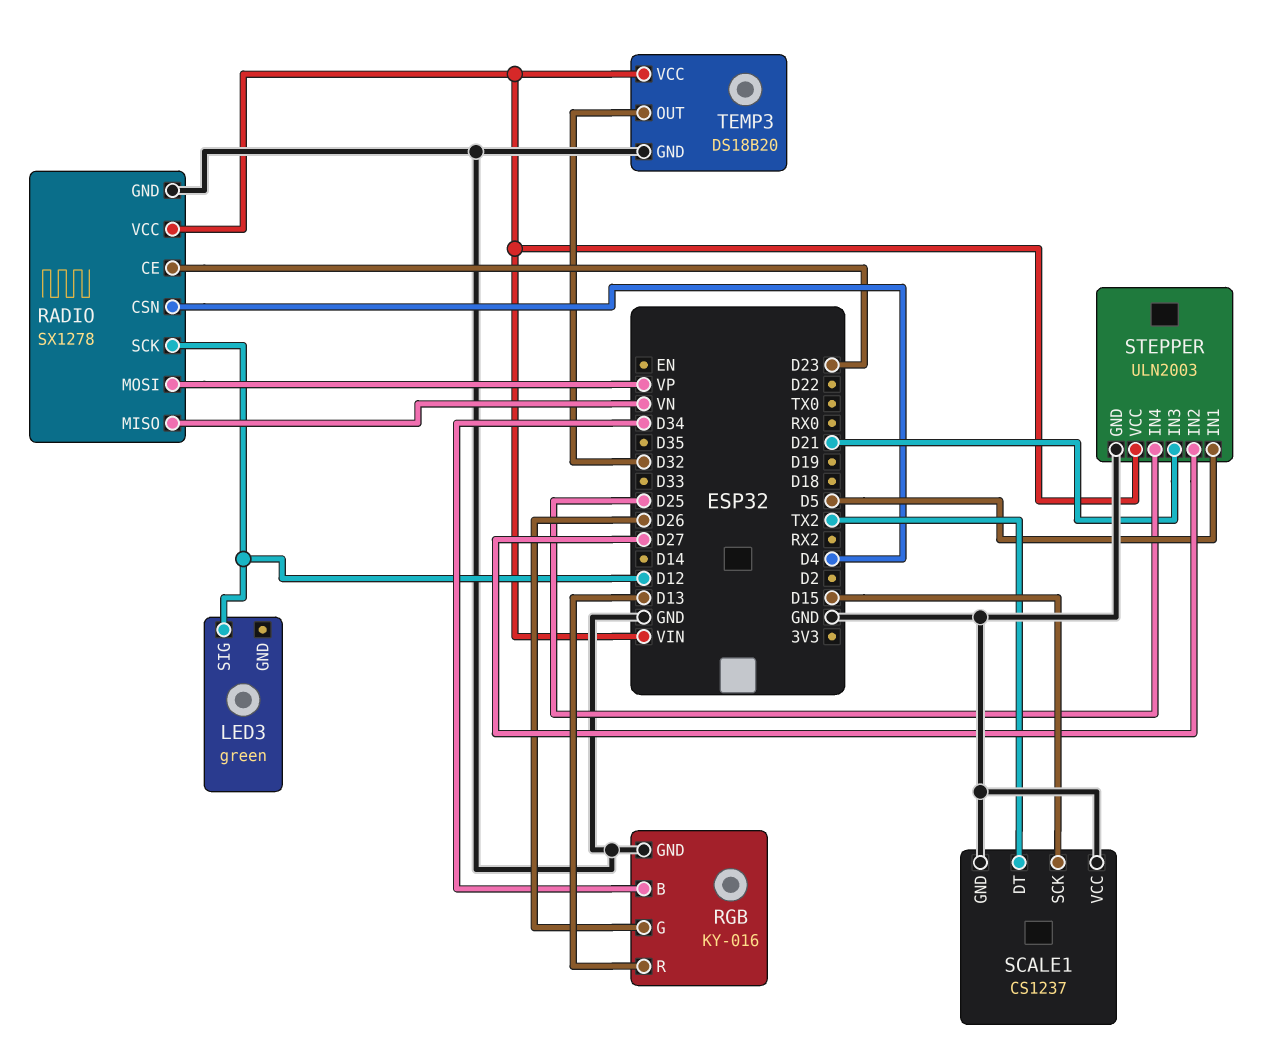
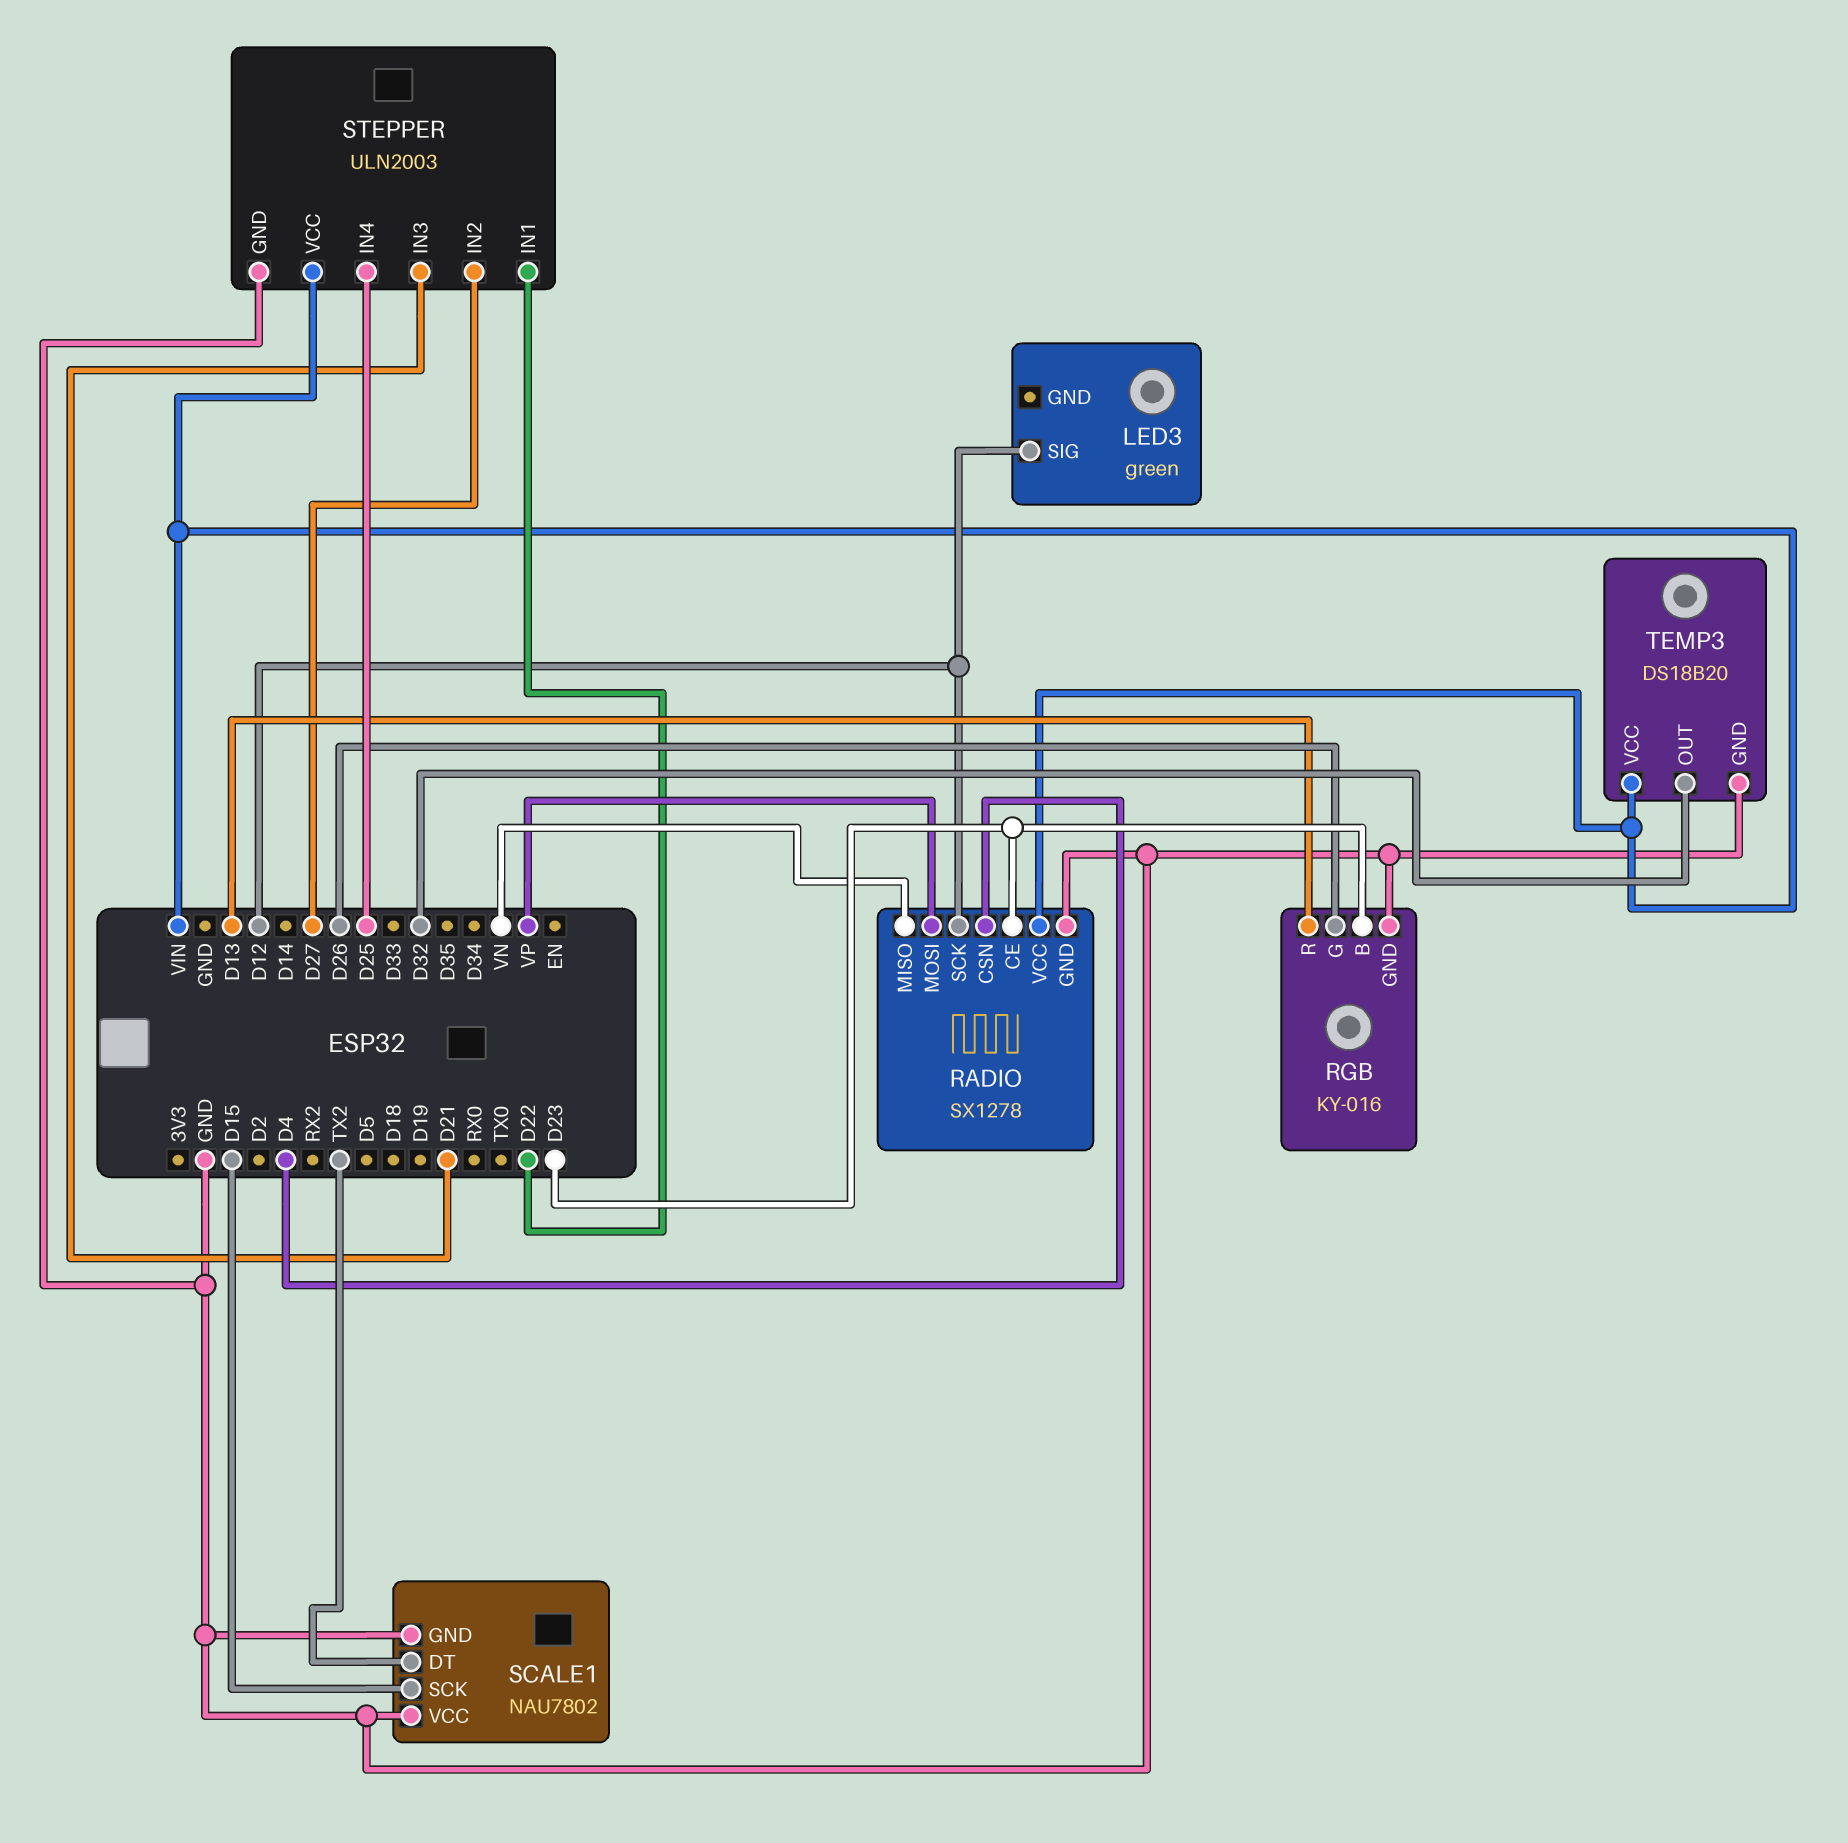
RGB pin B: D34 -> D23
SCALE1: CS1237 -> NAU7802
STEPPER pin IN1: D5 -> D22

